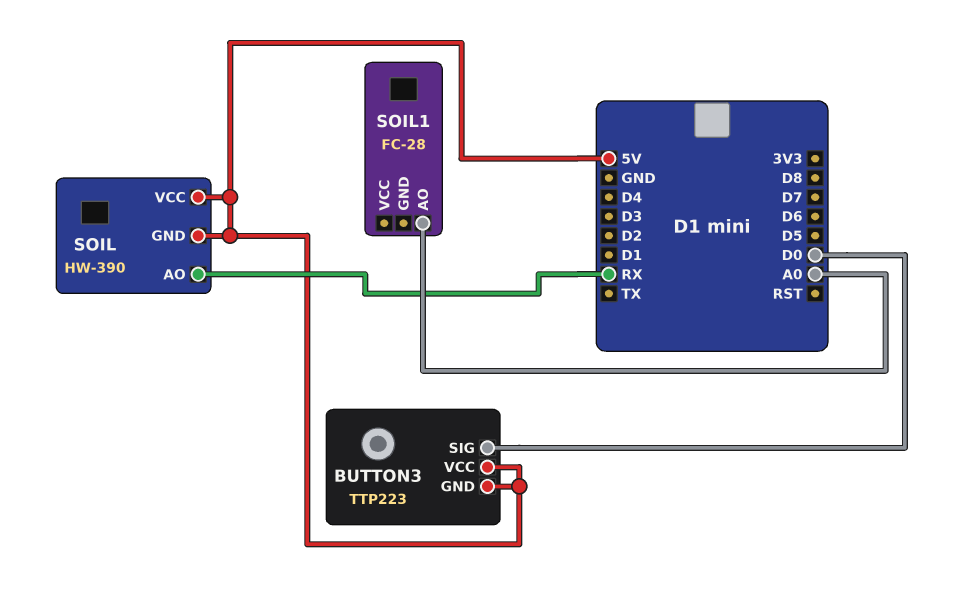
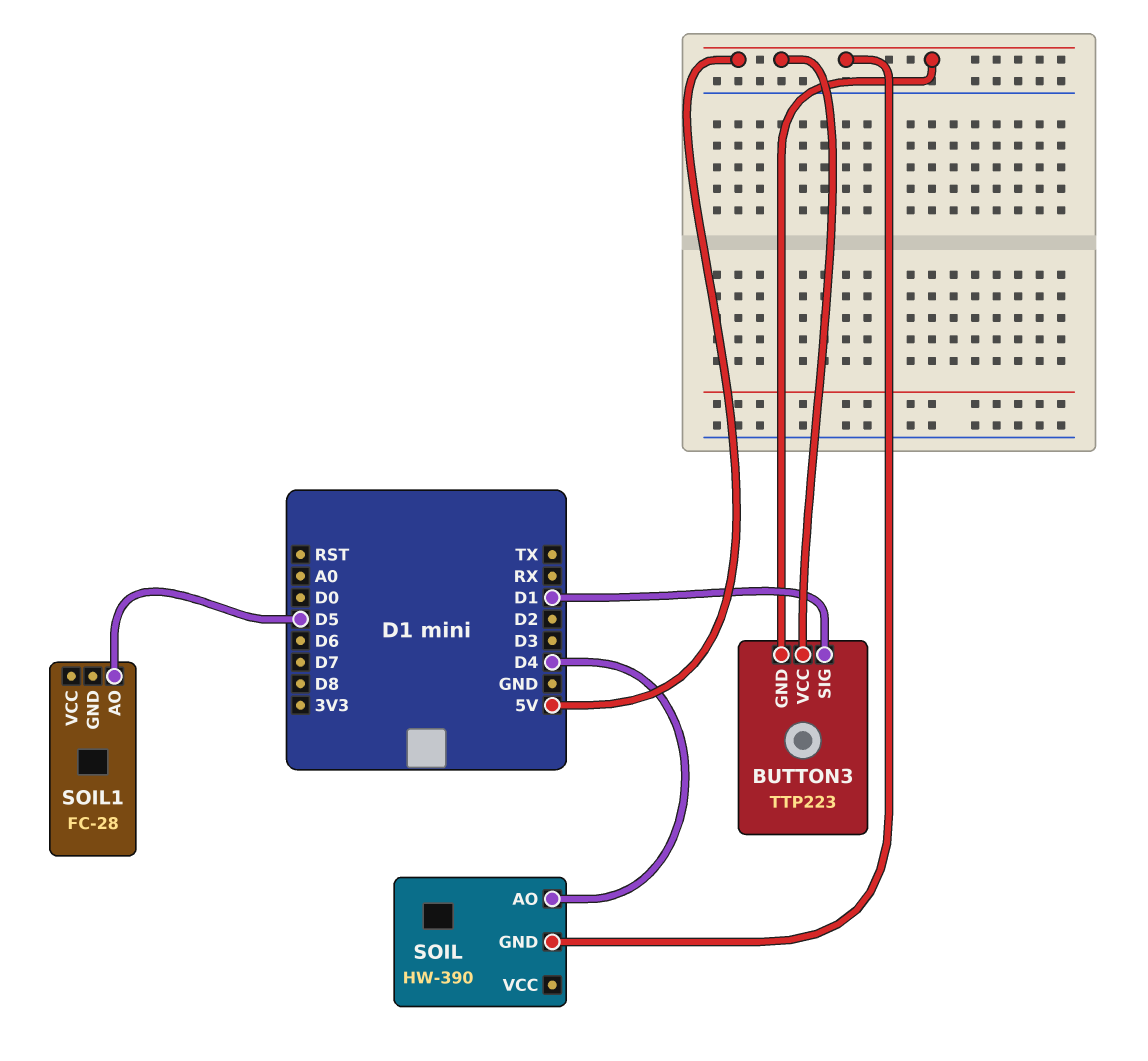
BUTTON3 pin SIG: D0 -> D1
SOIL pin AO: RX -> D4
SOIL pin VCC: 5V -> none
SOIL1 pin AO: A0 -> D5

